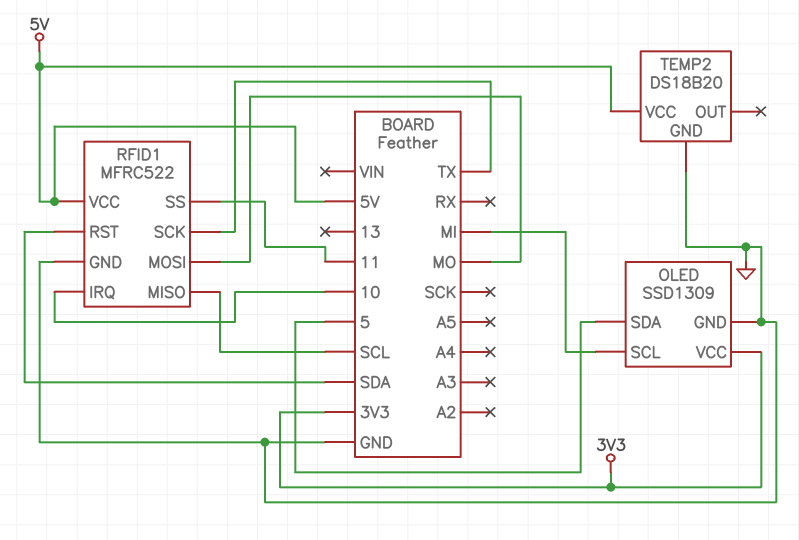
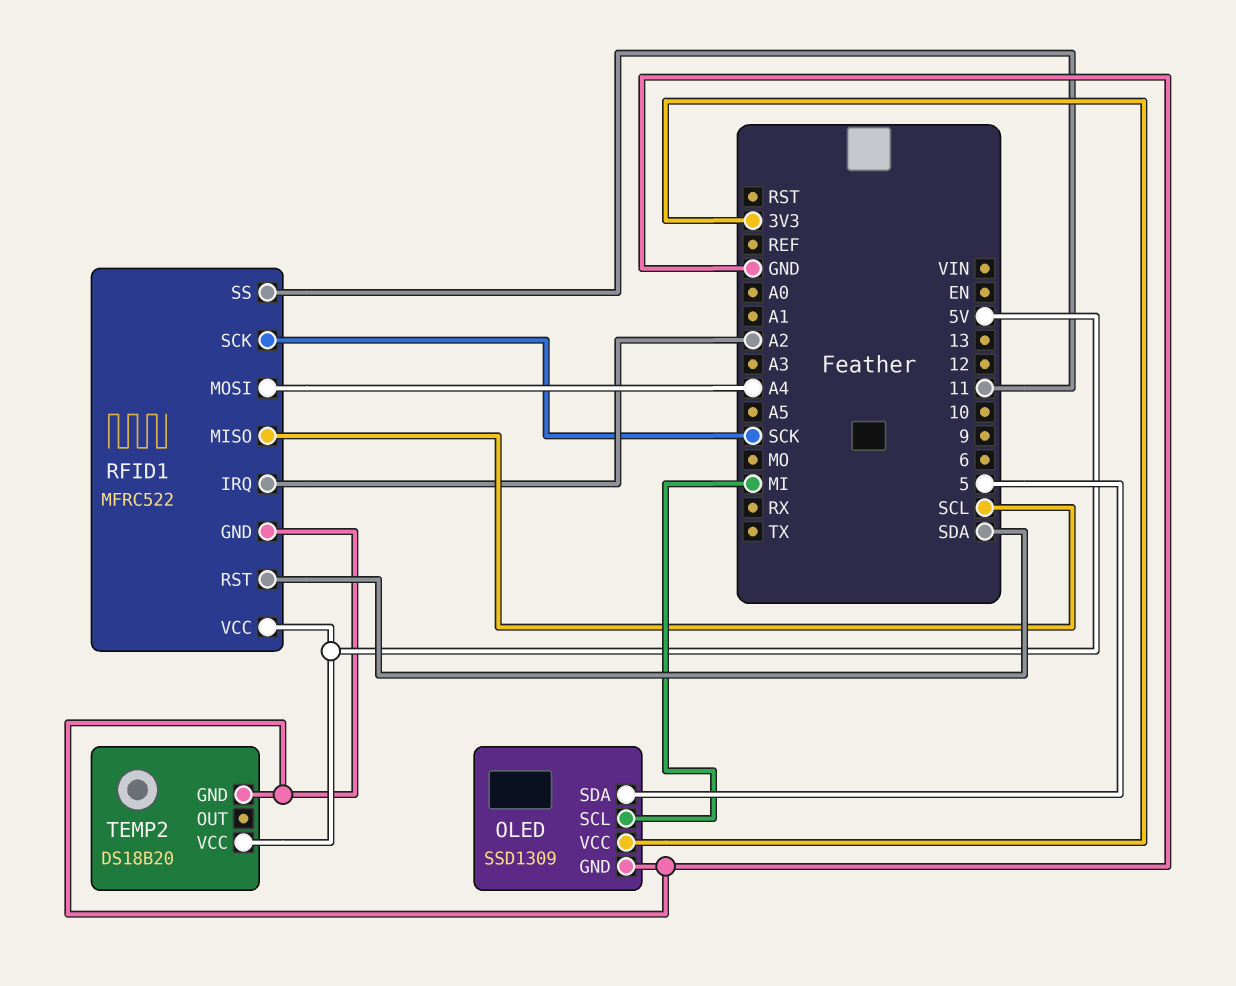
RFID1 pin IRQ: 10 -> A2
RFID1 pin MOSI: MO -> A4
RFID1 pin SCK: TX -> SCK

